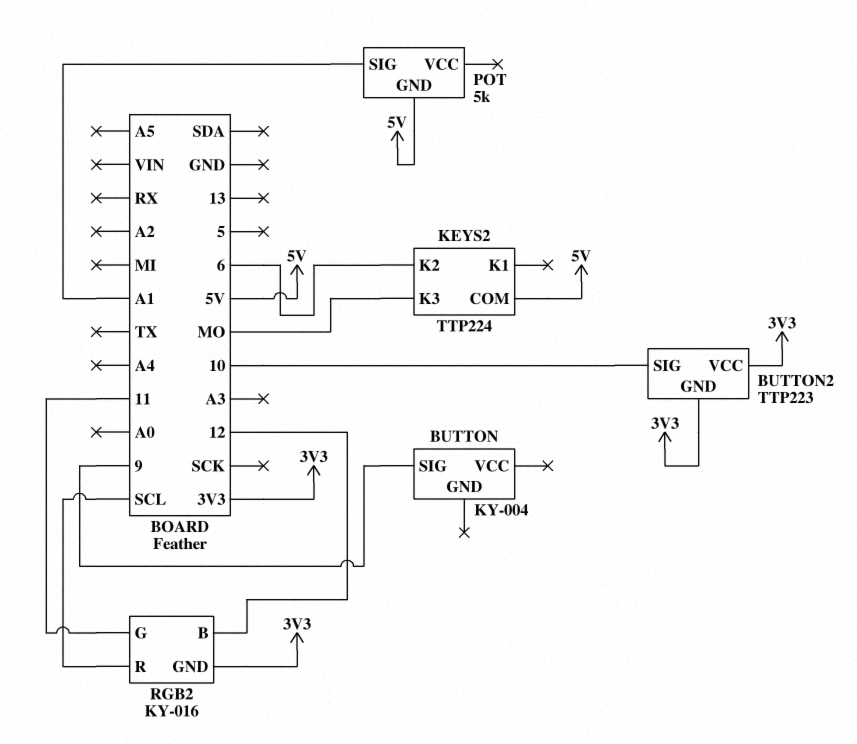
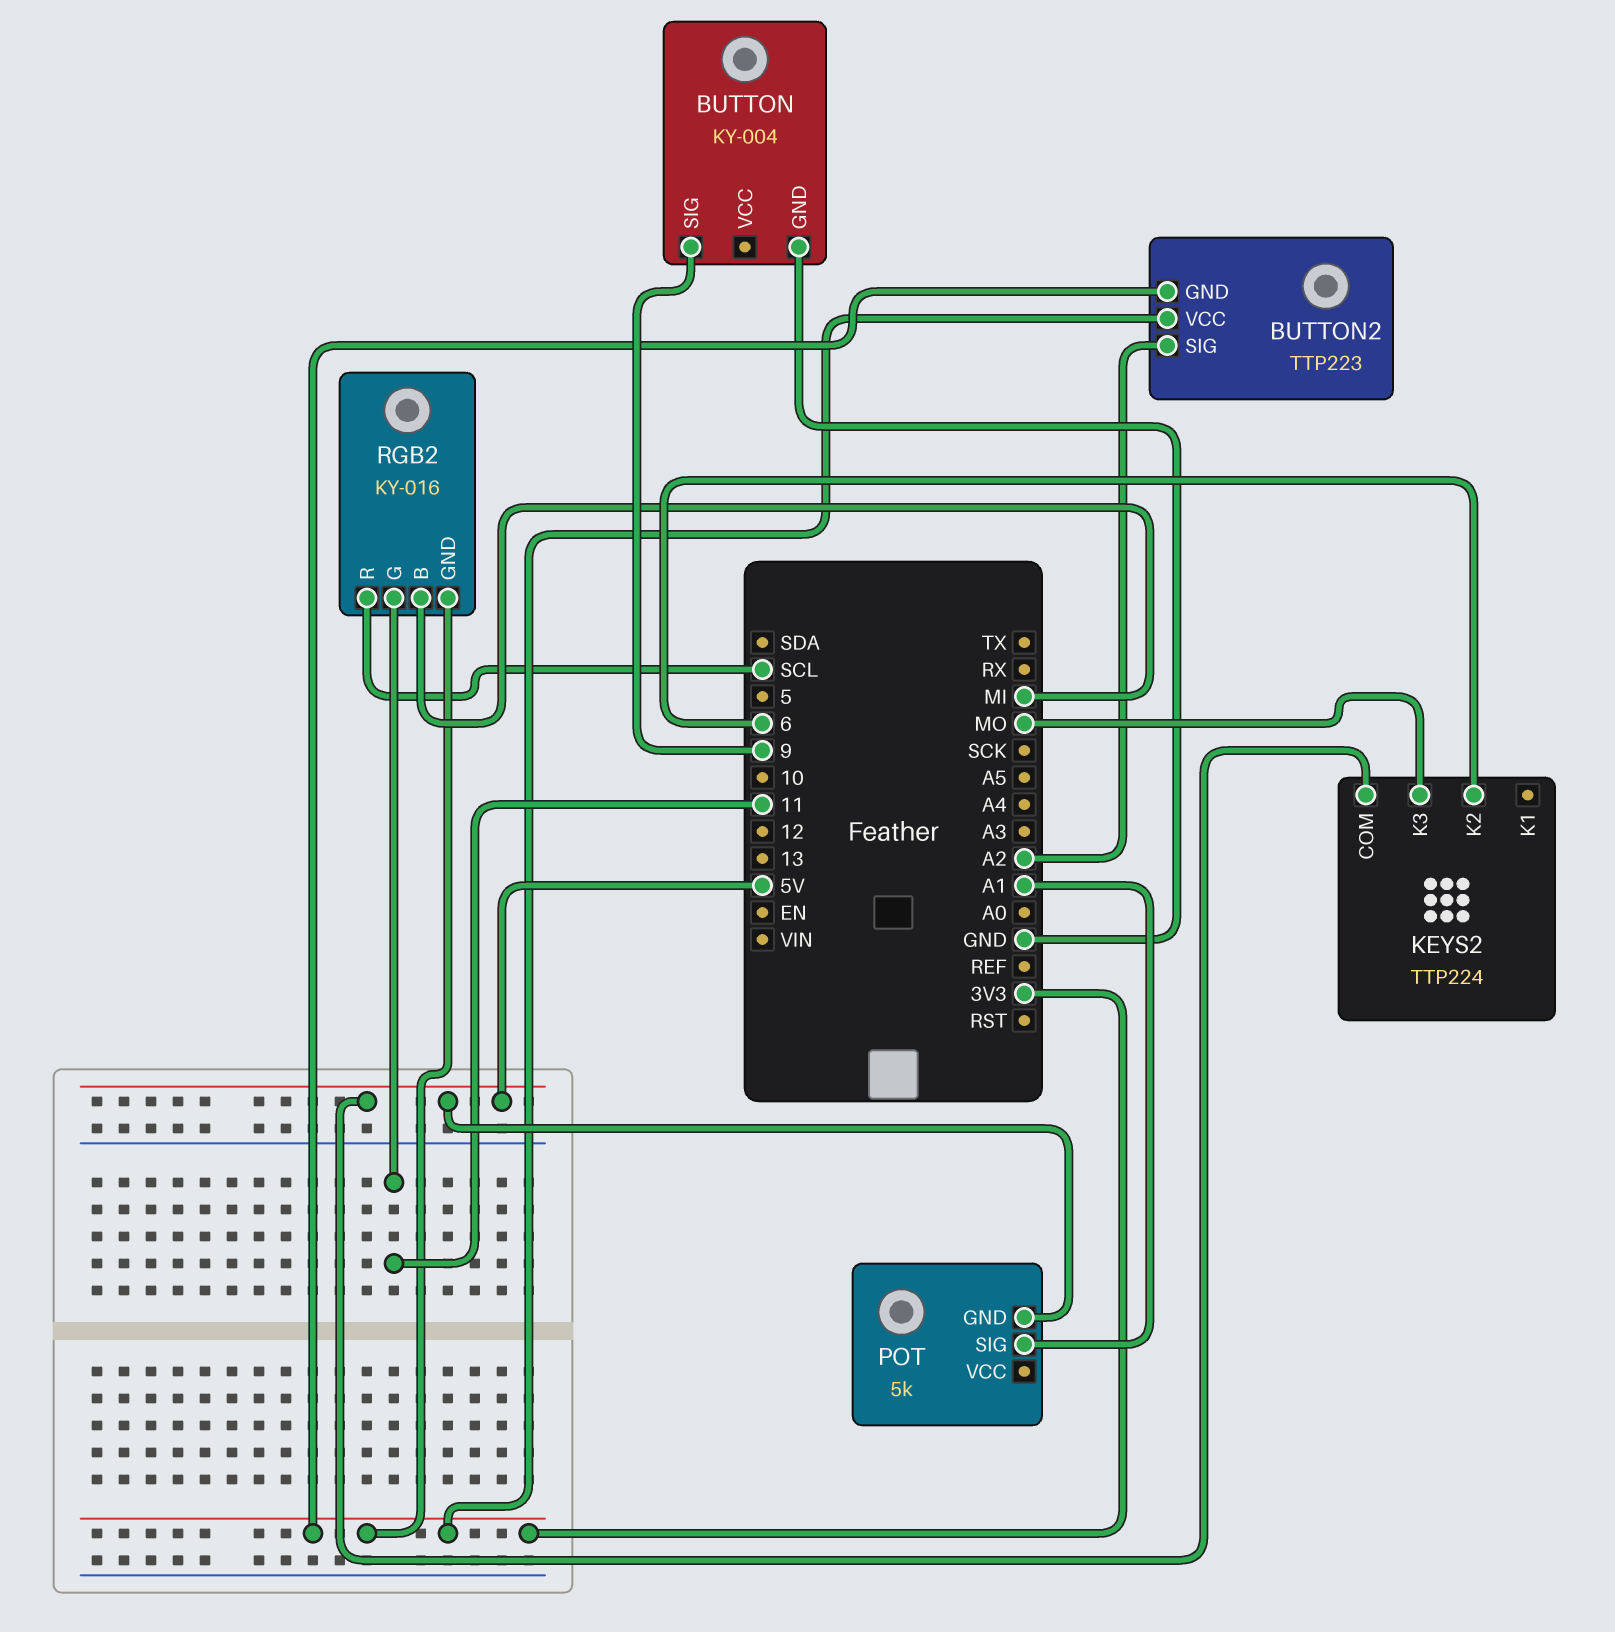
BUTTON pin GND: none -> GND
BUTTON2 pin SIG: 10 -> A2
RGB2 pin B: 12 -> MI

